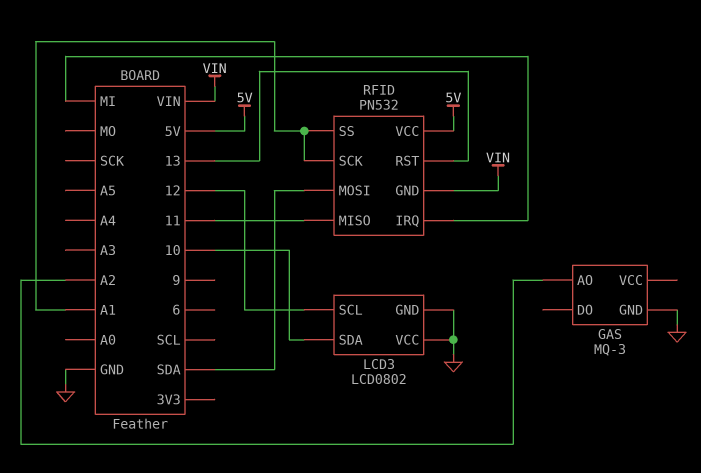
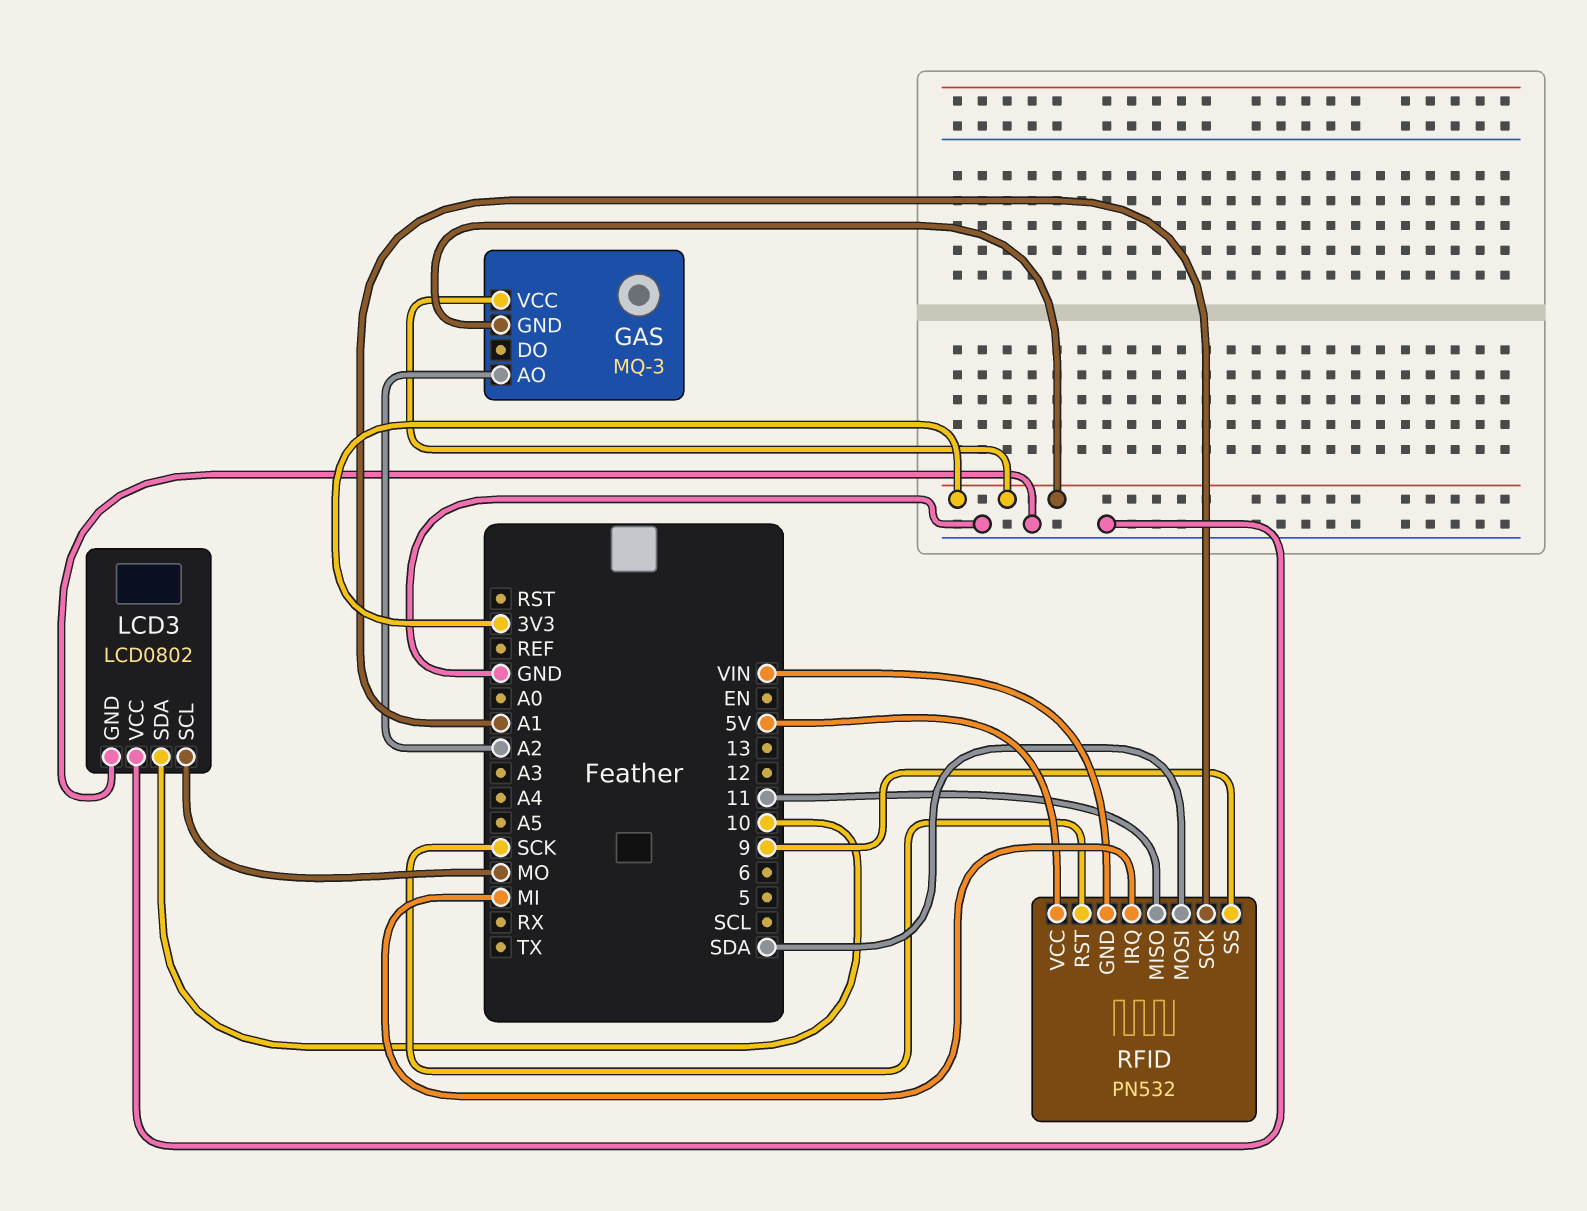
GAS pin GND: GND -> 3V3
GAS pin VCC: none -> 3V3
LCD3 pin SCL: 12 -> MO
RFID pin RST: 13 -> SCK
RFID pin SS: A1 -> 9

